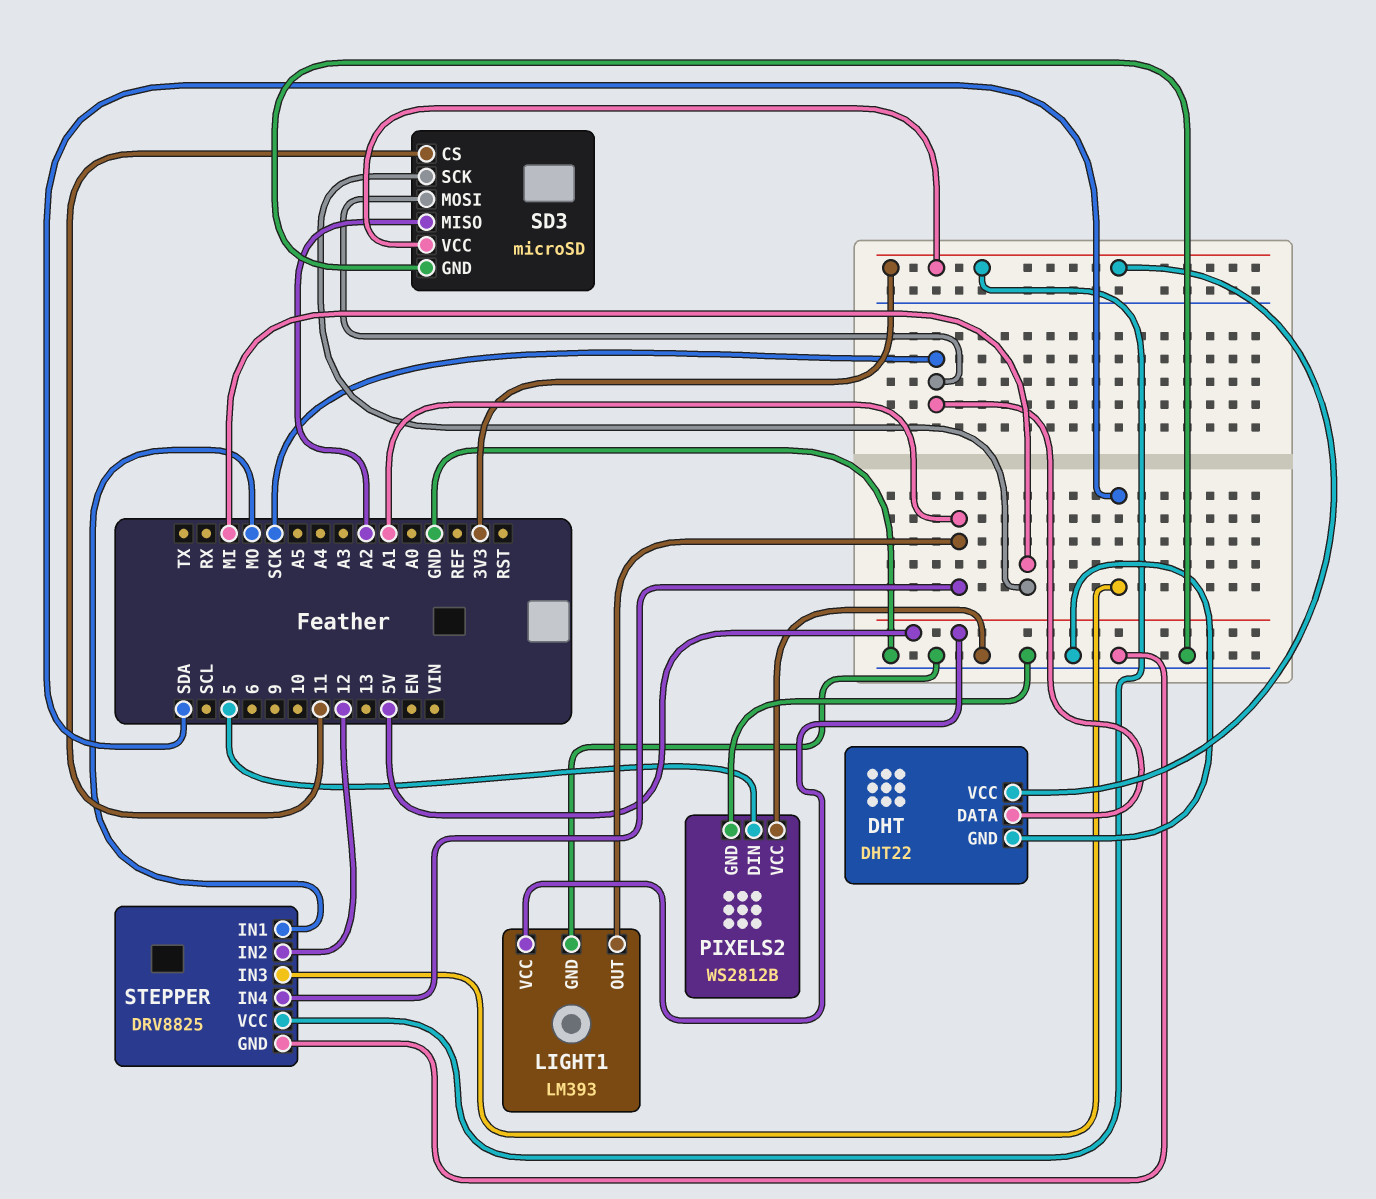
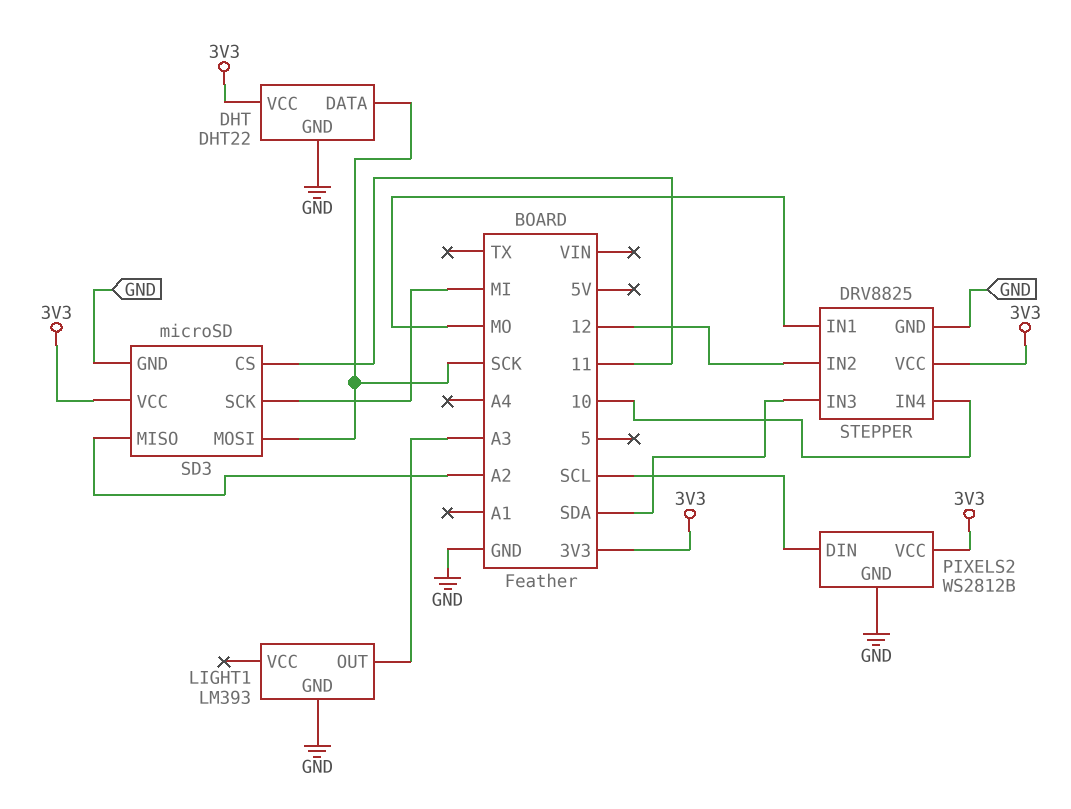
LIGHT1 pin OUT: A1 -> A3
LIGHT1 pin VCC: 5V -> none
PIXELS2 pin DIN: 5 -> SCL
PIXELS2 pin VCC: GND -> 3V3
STEPPER pin IN4: A1 -> 10

